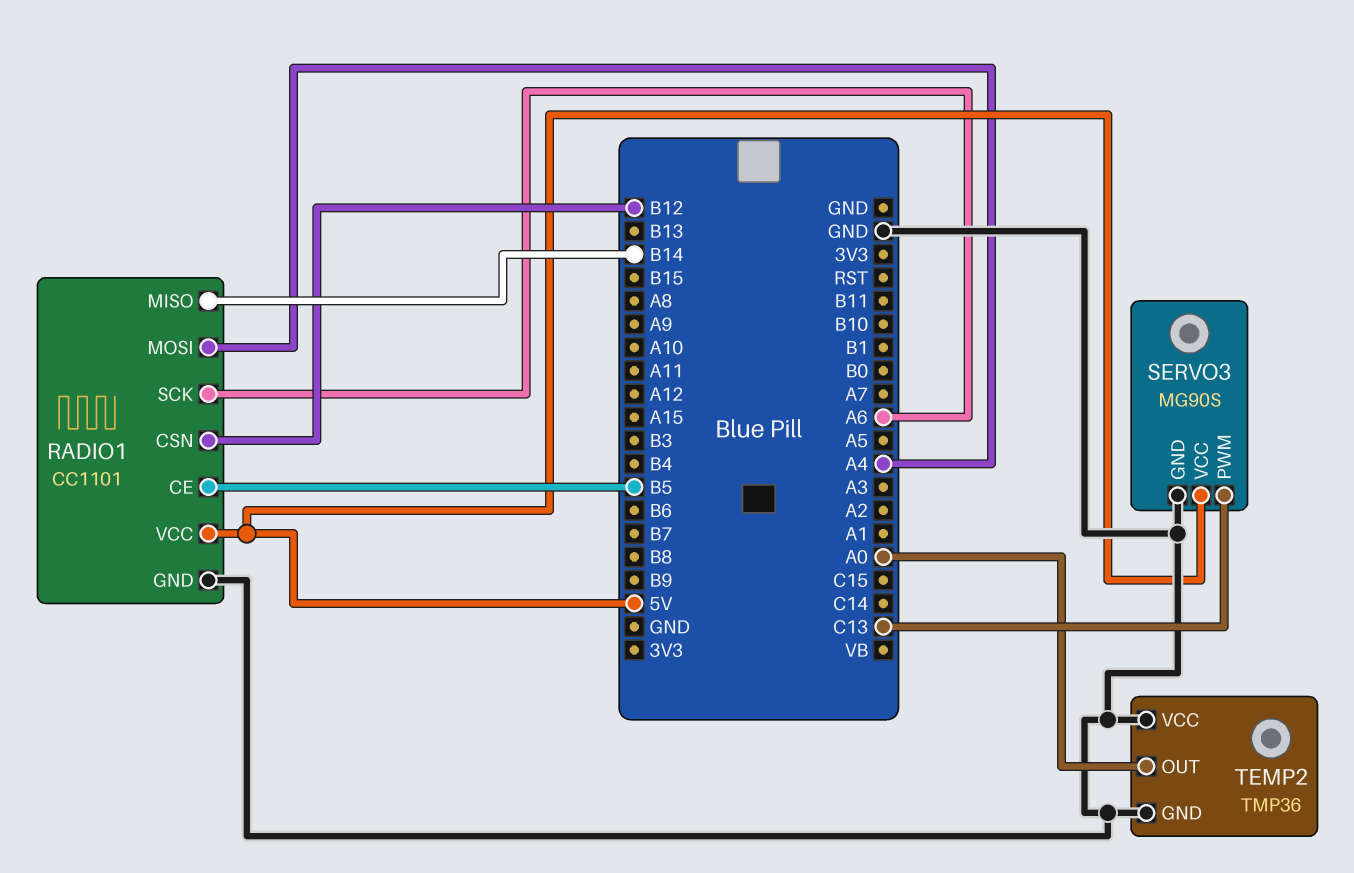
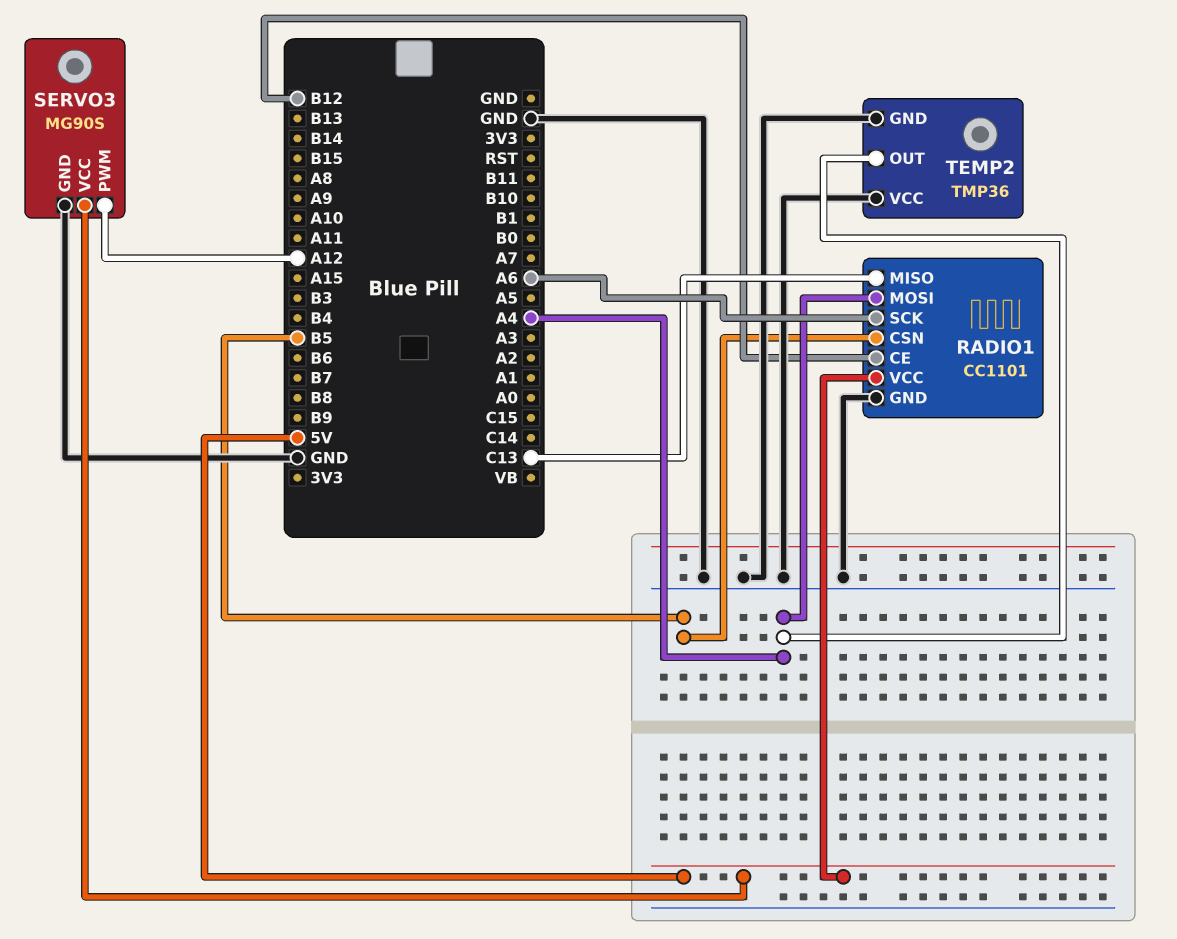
RADIO1 pin CE: B5 -> B12
RADIO1 pin CSN: B12 -> B5
RADIO1 pin MISO: B14 -> C13
SERVO3 pin PWM: C13 -> A12
TEMP2 pin OUT: A0 -> A4

